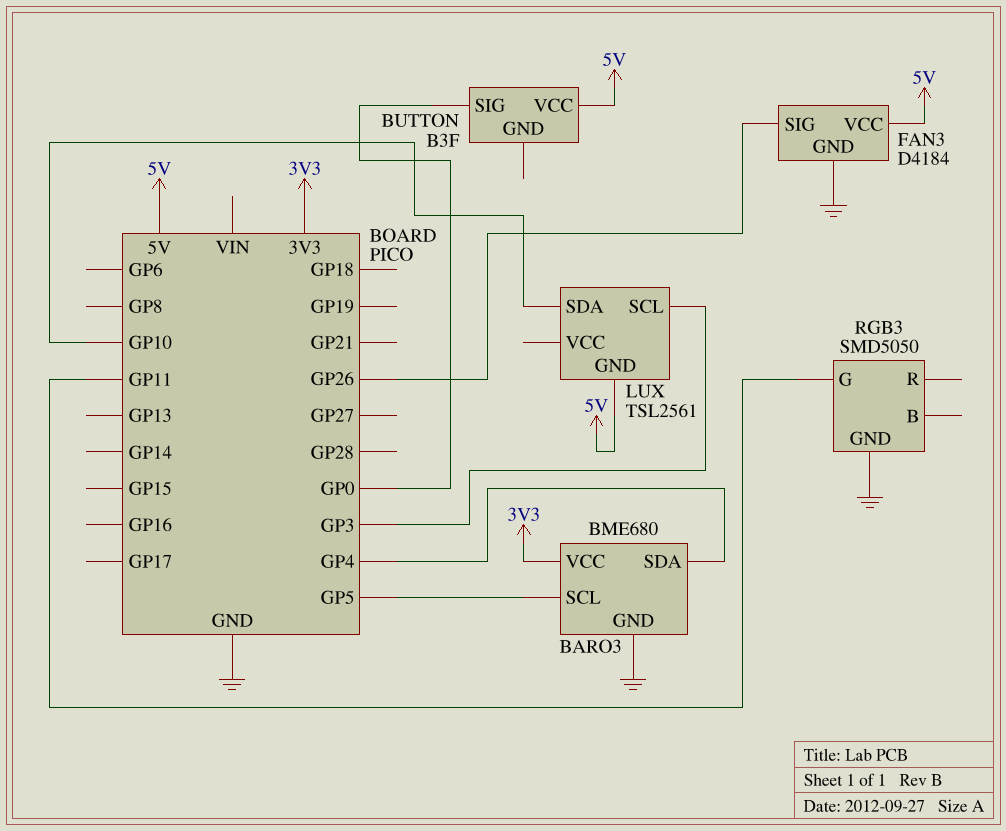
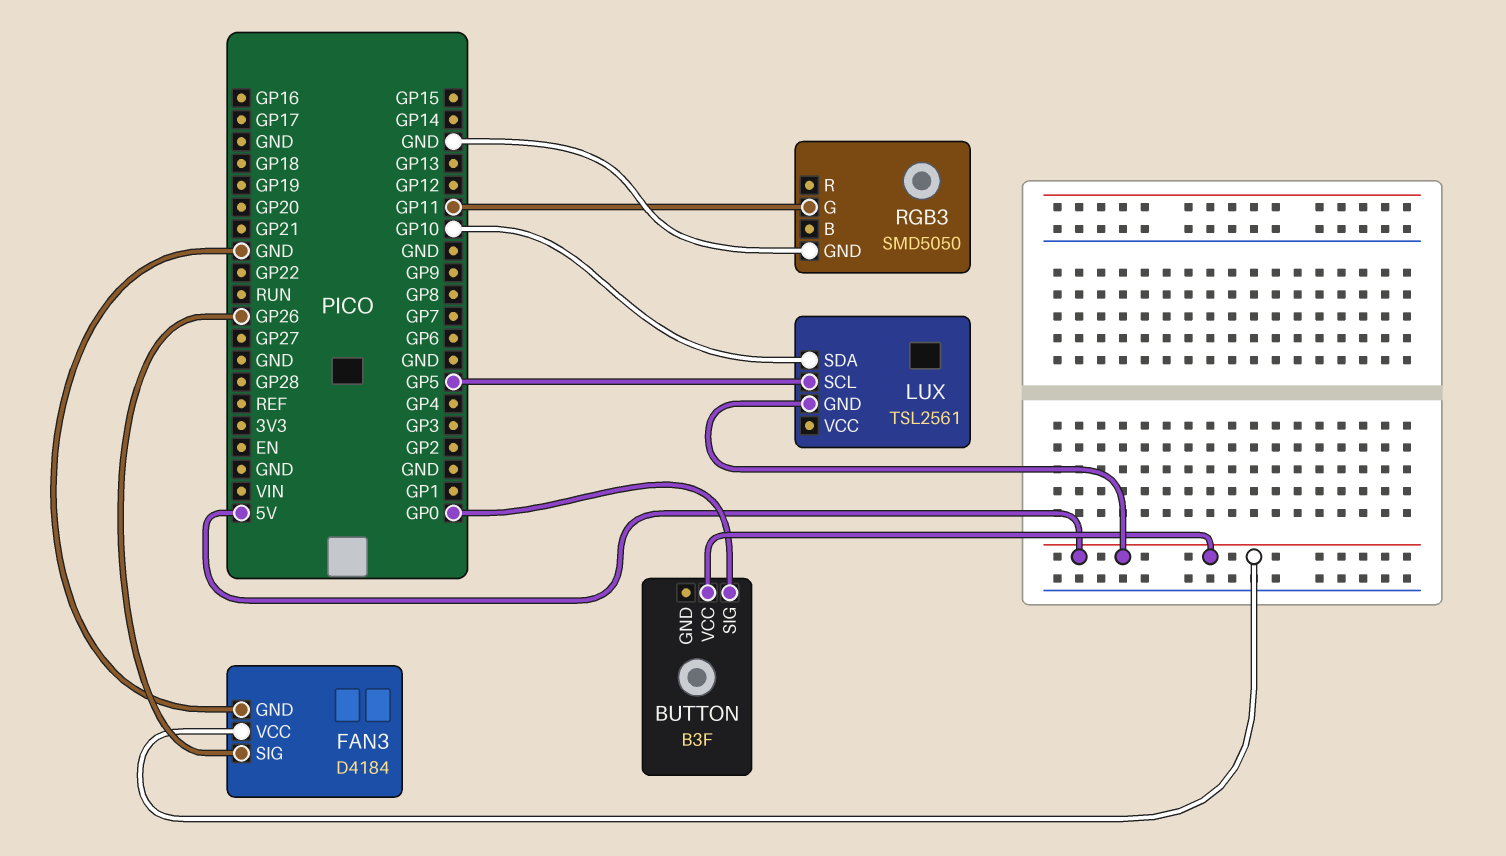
BARO3: BME680 -> none
BARO3 pin GND: GND -> none
BARO3 pin SCL: GP5 -> none
BARO3 pin SDA: GP4 -> none
BARO3 pin VCC: 3V3 -> none
LUX pin SCL: GP3 -> GP5

